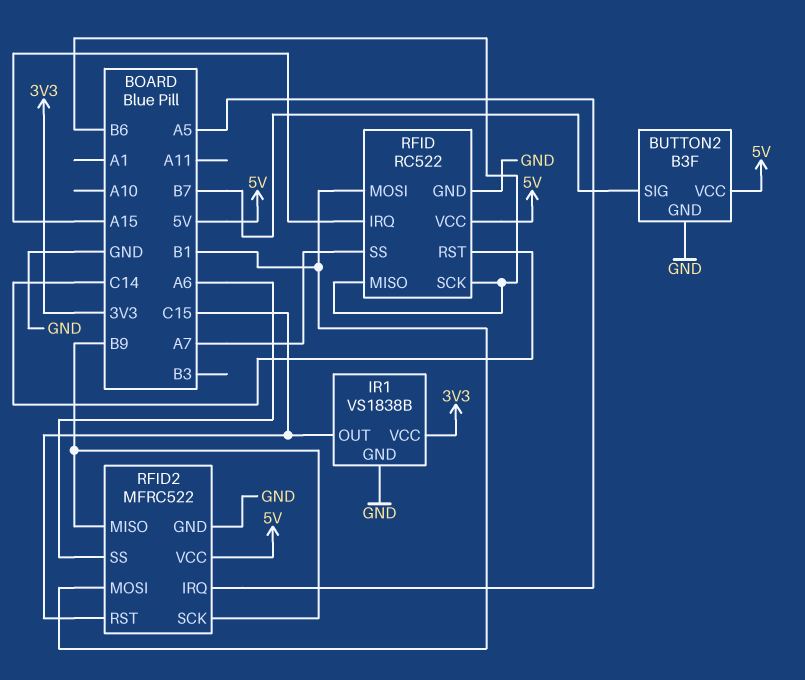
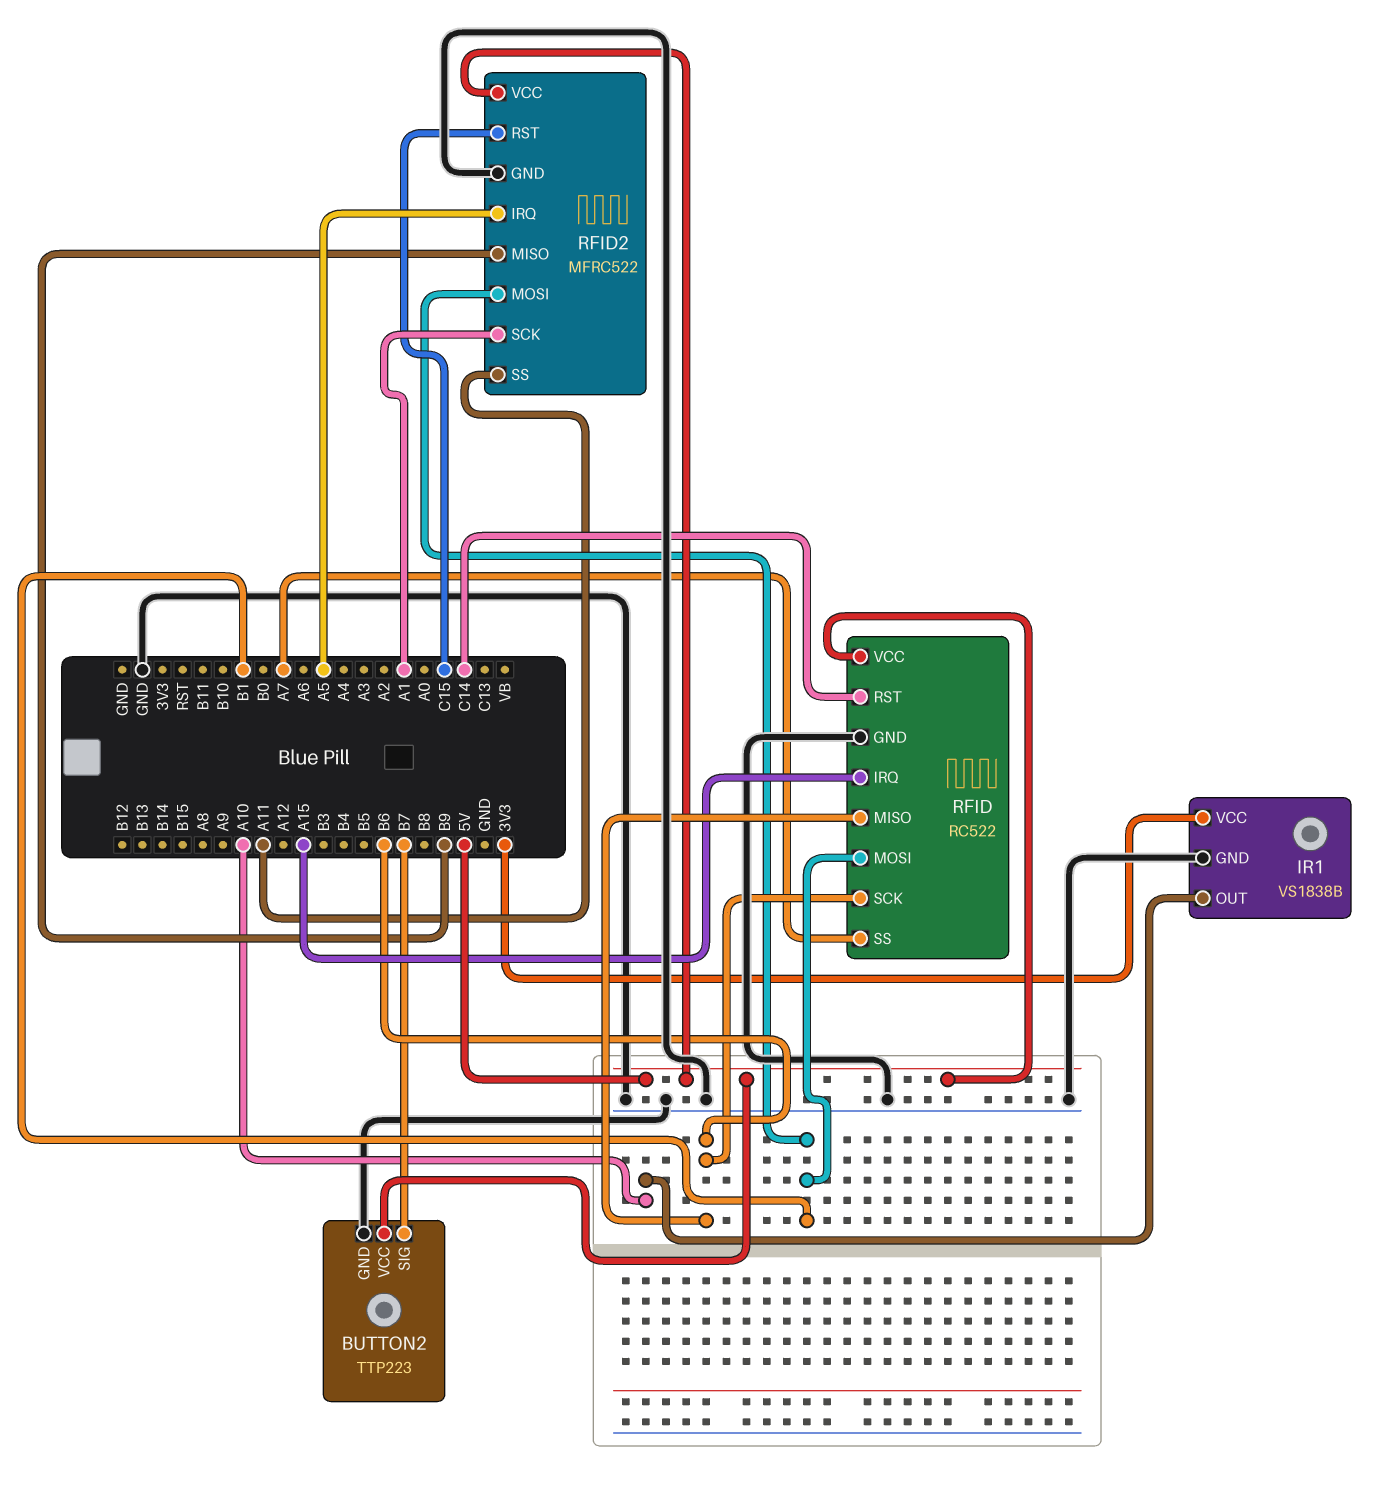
BUTTON2: B3F -> TTP223
IR1 pin OUT: C15 -> A10
RFID2 pin SCK: B9 -> A1
RFID2 pin SS: A6 -> A11

